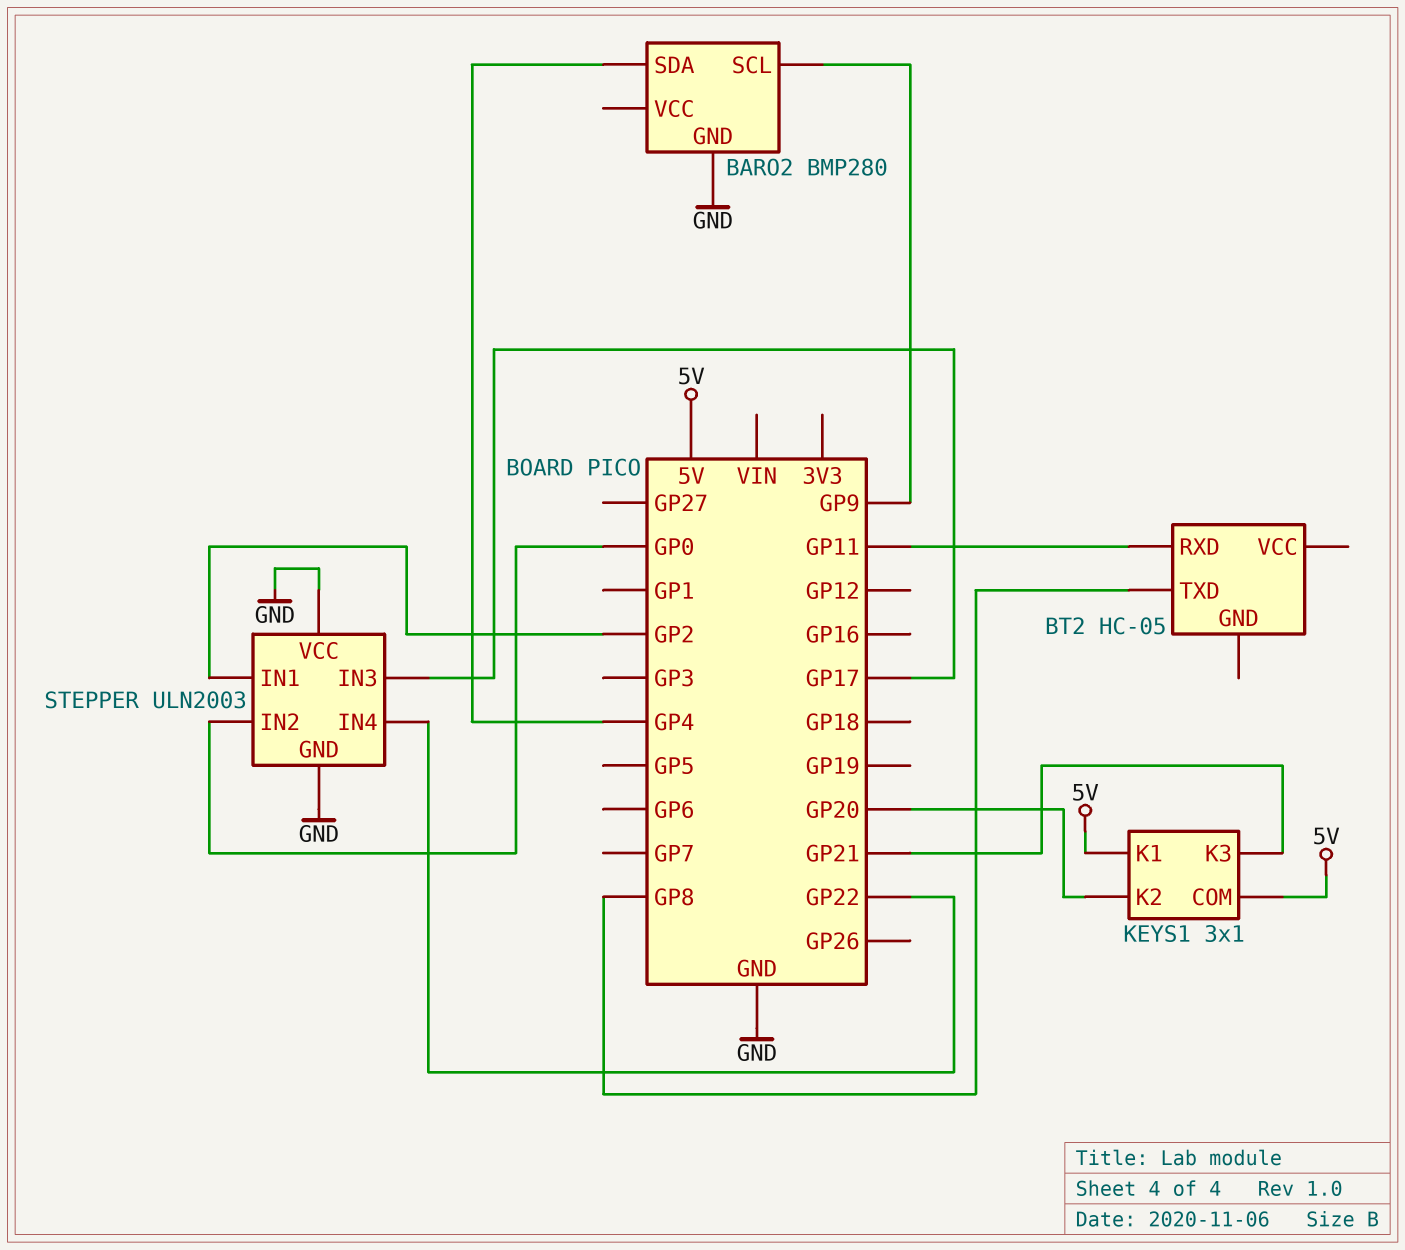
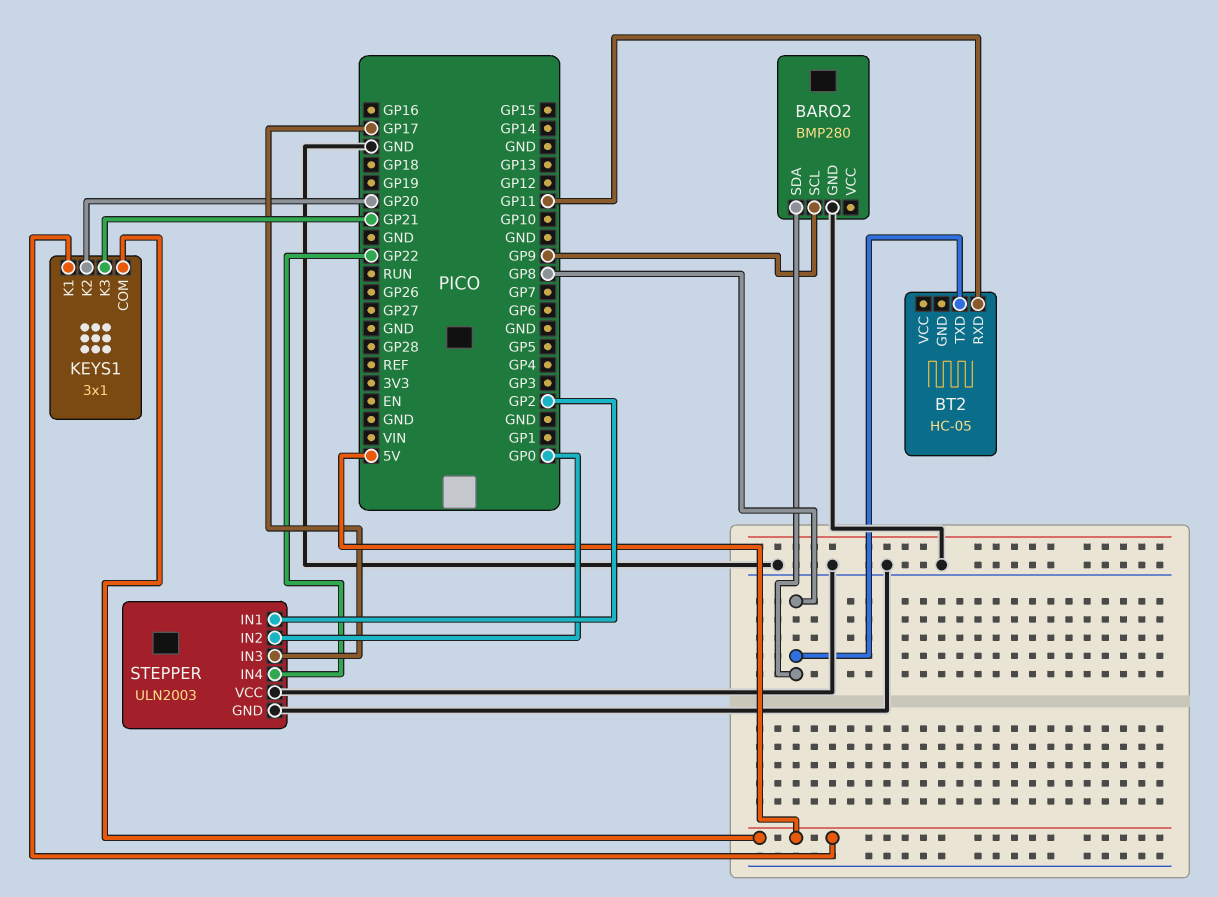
BARO2 pin SDA: GP4 -> GP8

